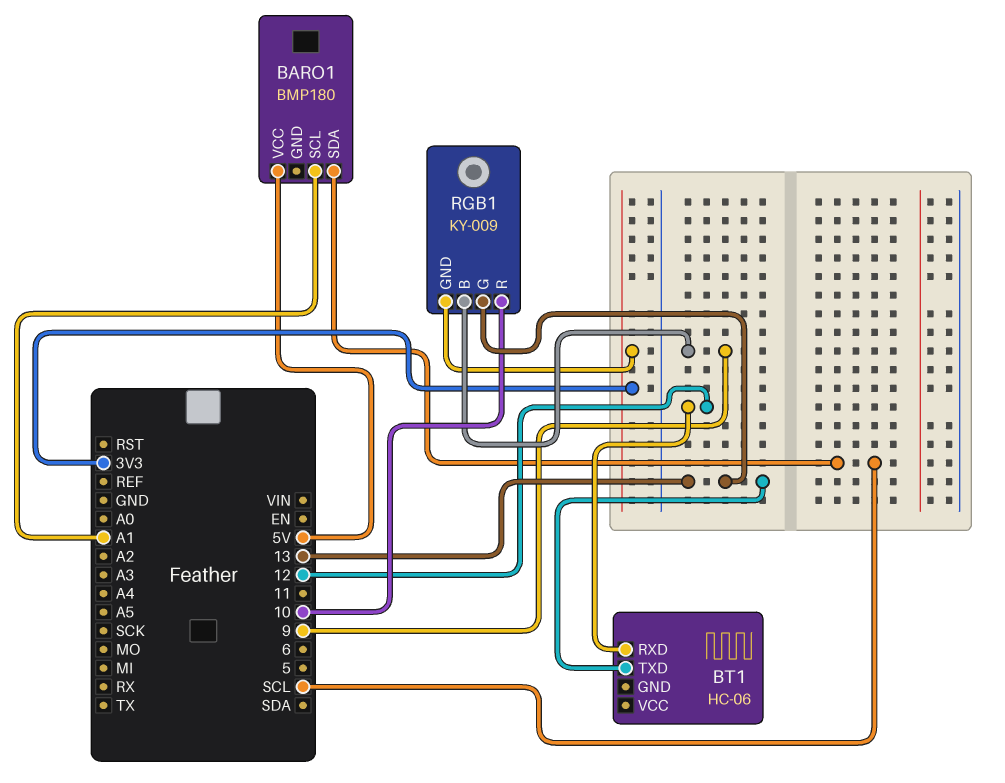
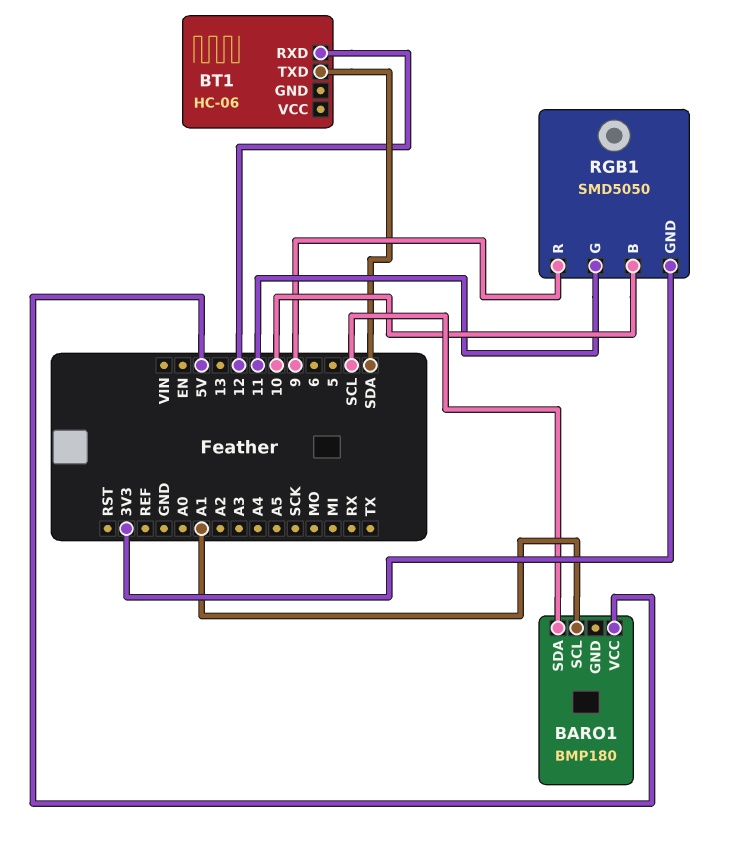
BT1 pin TXD: 13 -> SDA
RGB1: KY-009 -> SMD5050
RGB1 pin B: 9 -> 10
RGB1 pin G: 13 -> 11
RGB1 pin R: 10 -> 9

